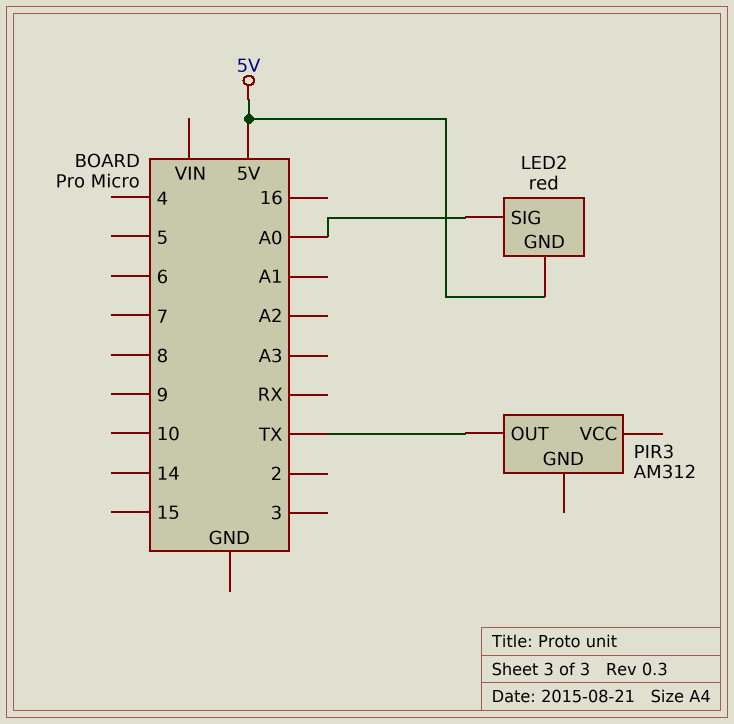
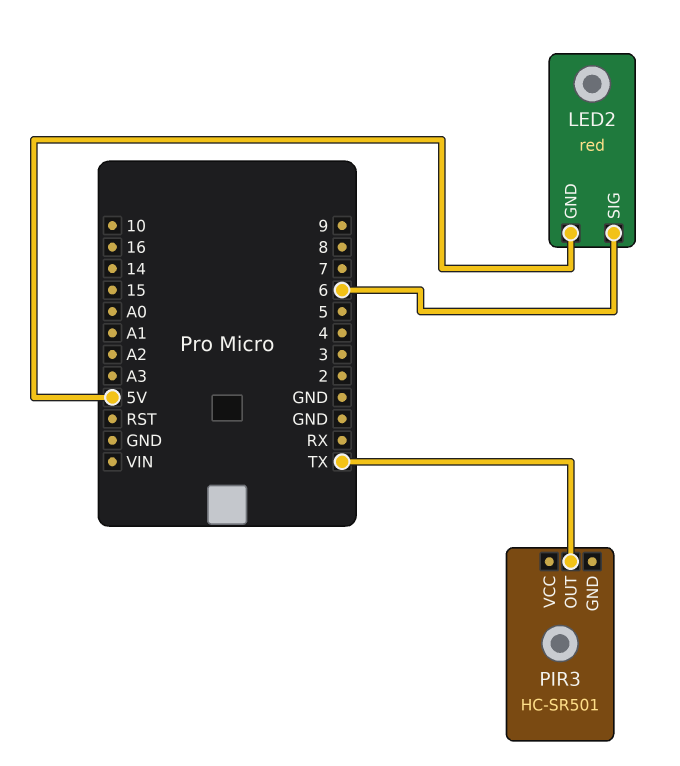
LED2 pin SIG: A0 -> 6
PIR3: AM312 -> HC-SR501

